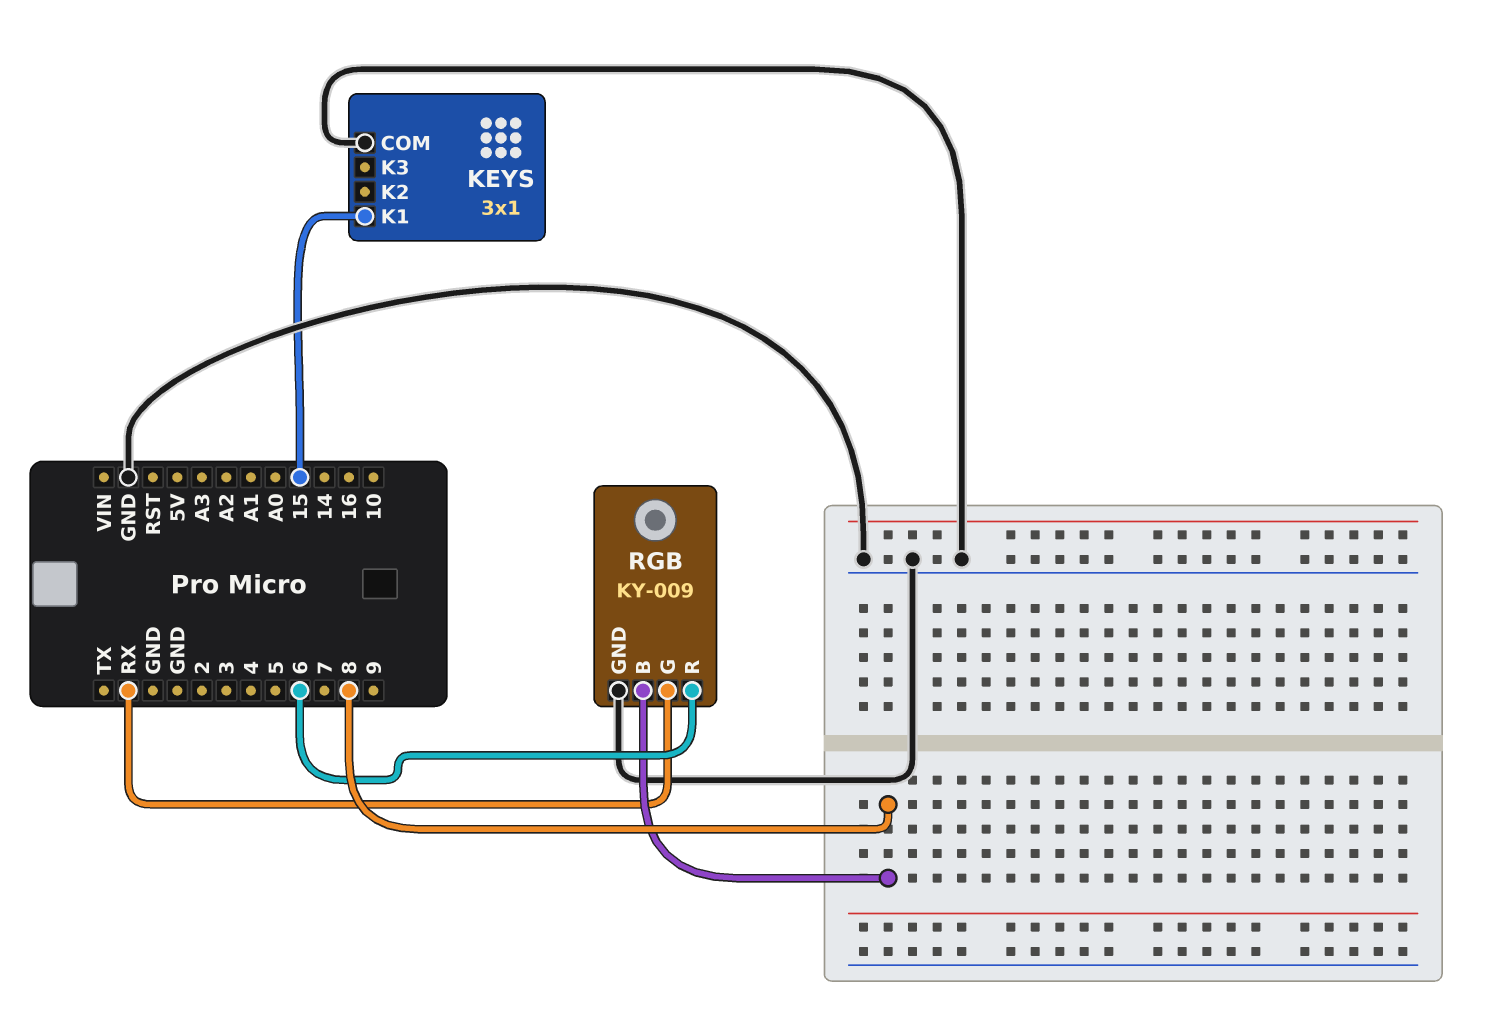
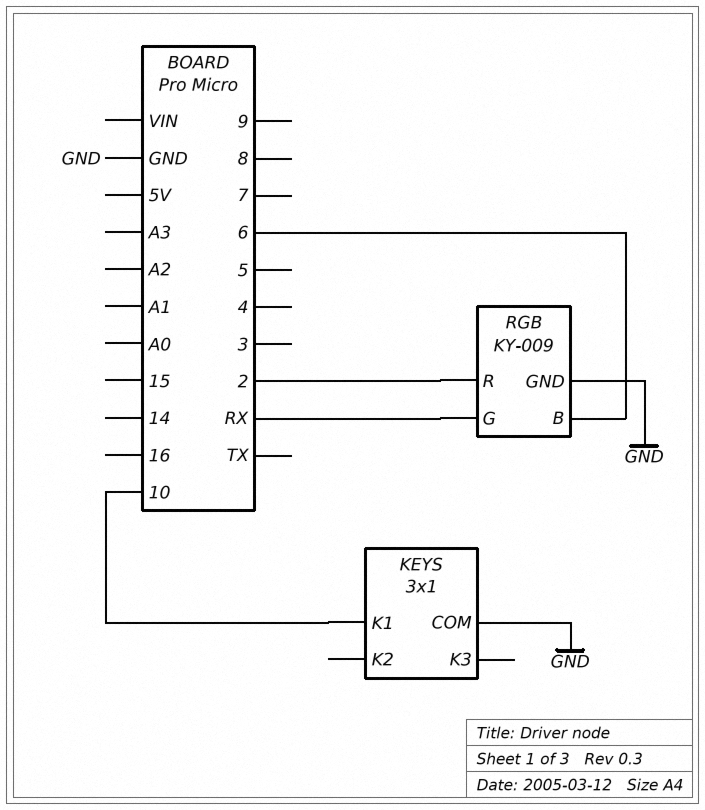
KEYS pin K1: 15 -> 10
RGB pin B: 8 -> 6
RGB pin R: 6 -> 2

